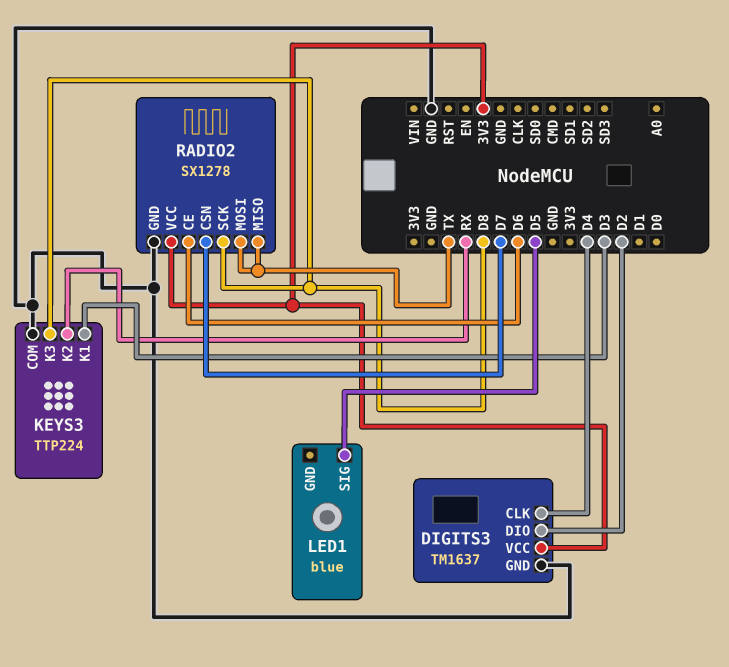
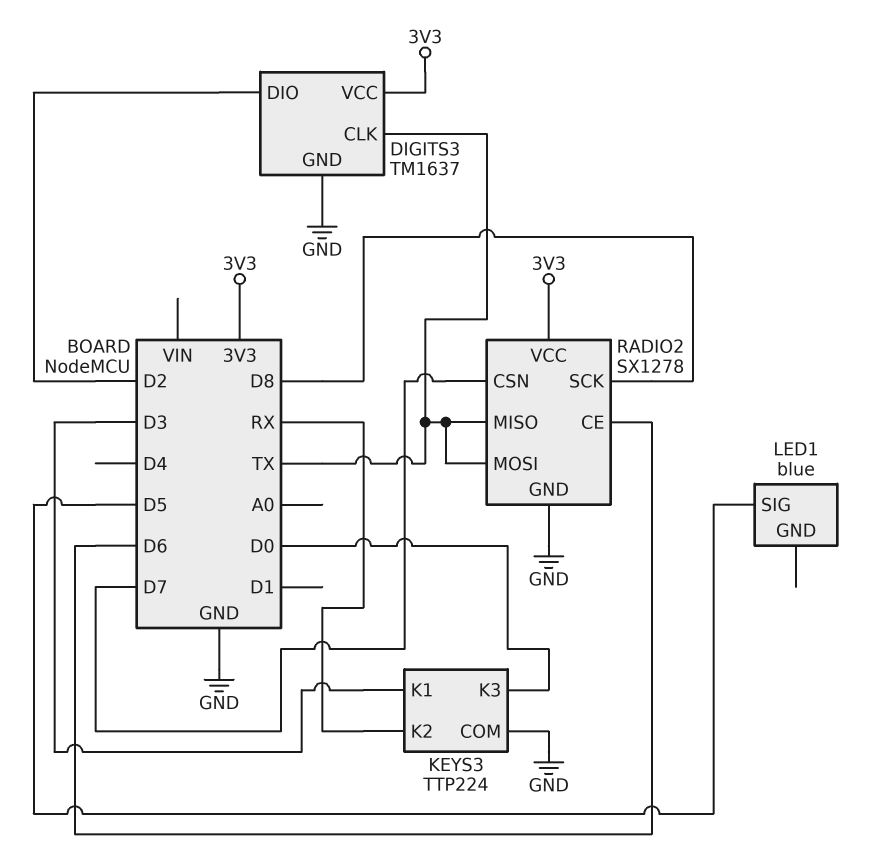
DIGITS3 pin CLK: D4 -> TX
KEYS3 pin K3: D8 -> D0

